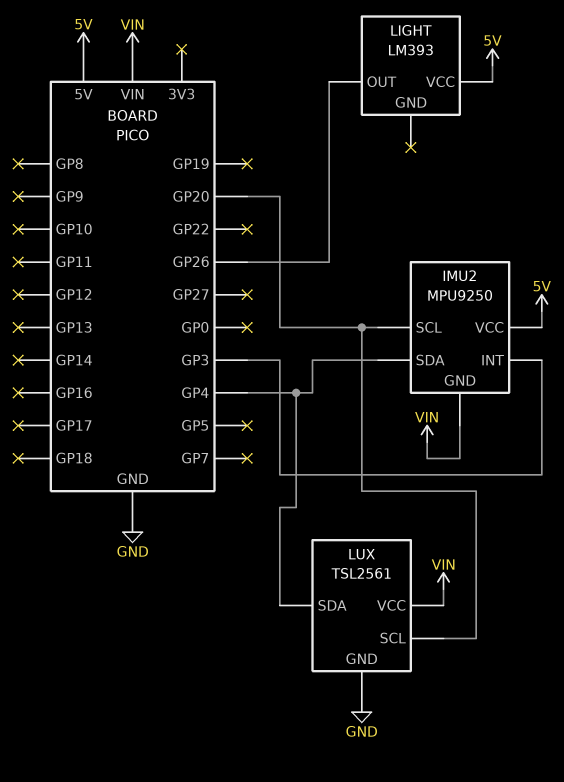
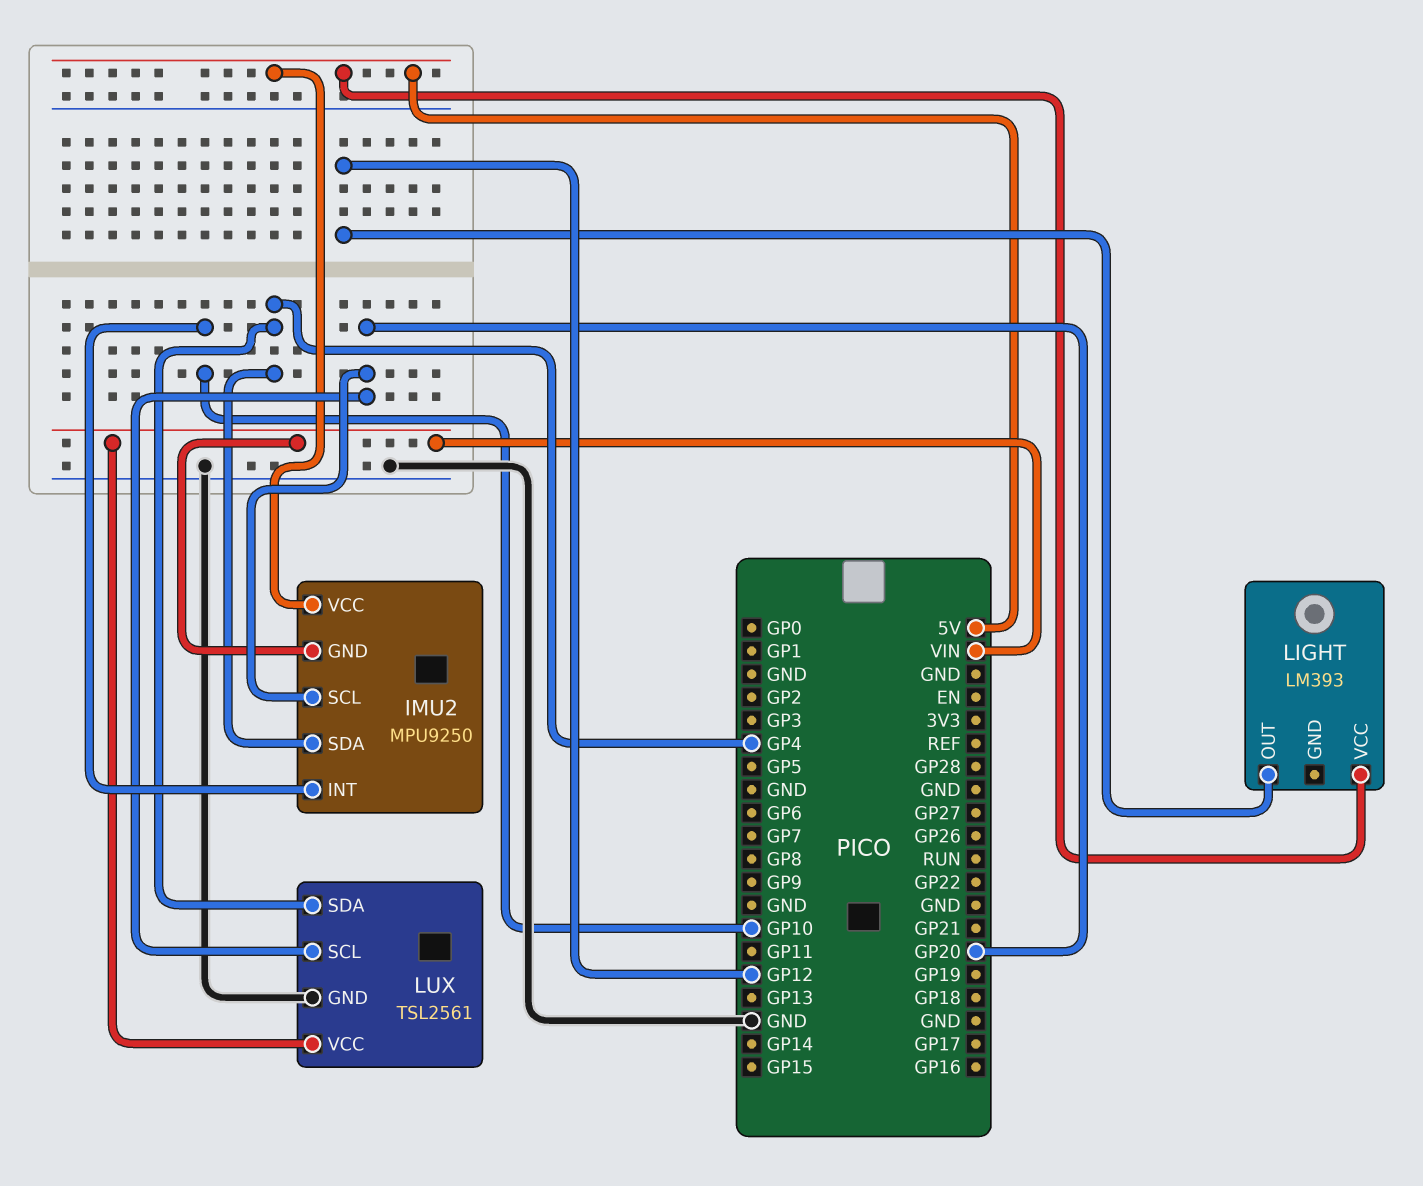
IMU2 pin INT: GP3 -> GP10
LIGHT pin OUT: GP26 -> GP12

